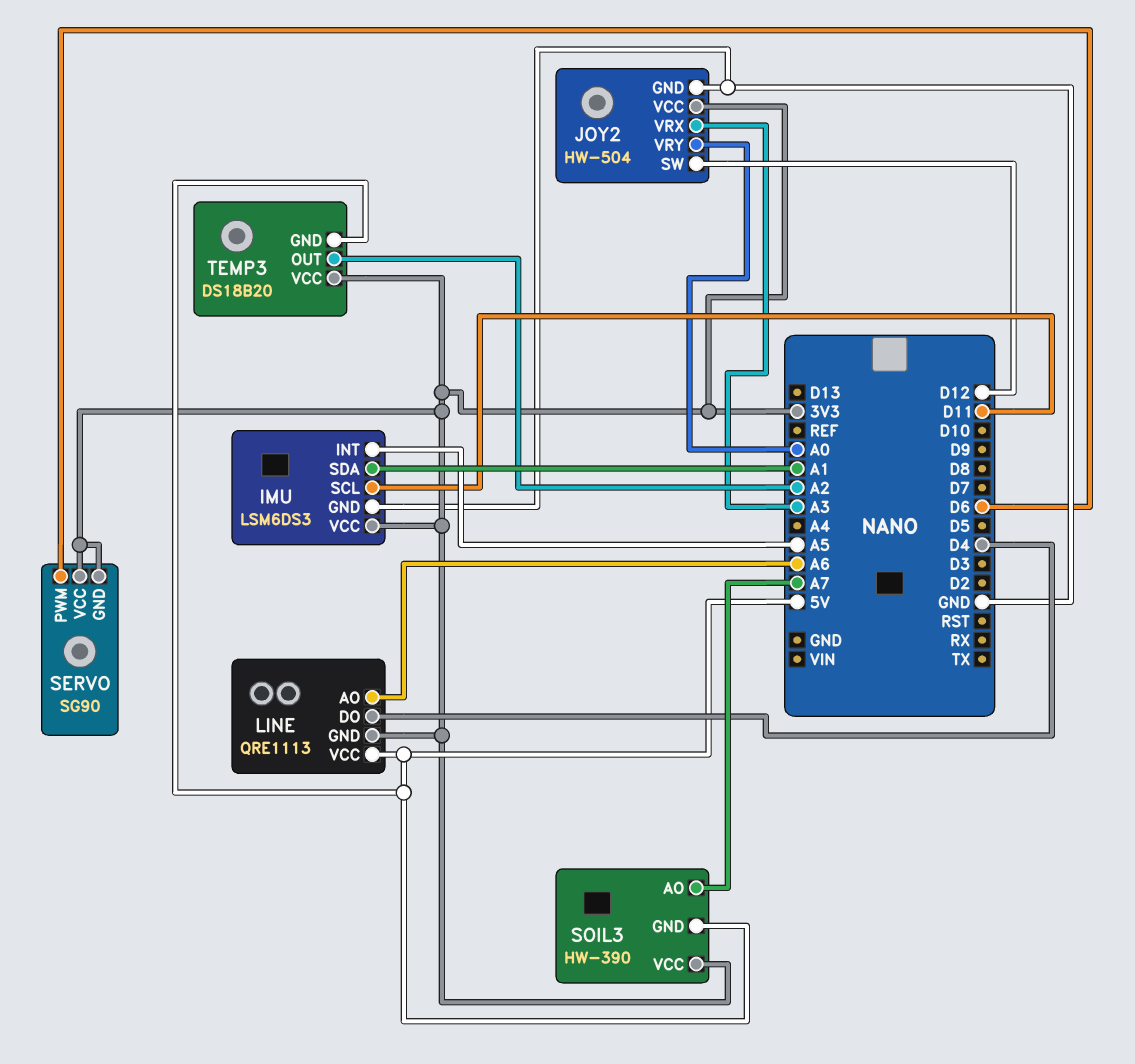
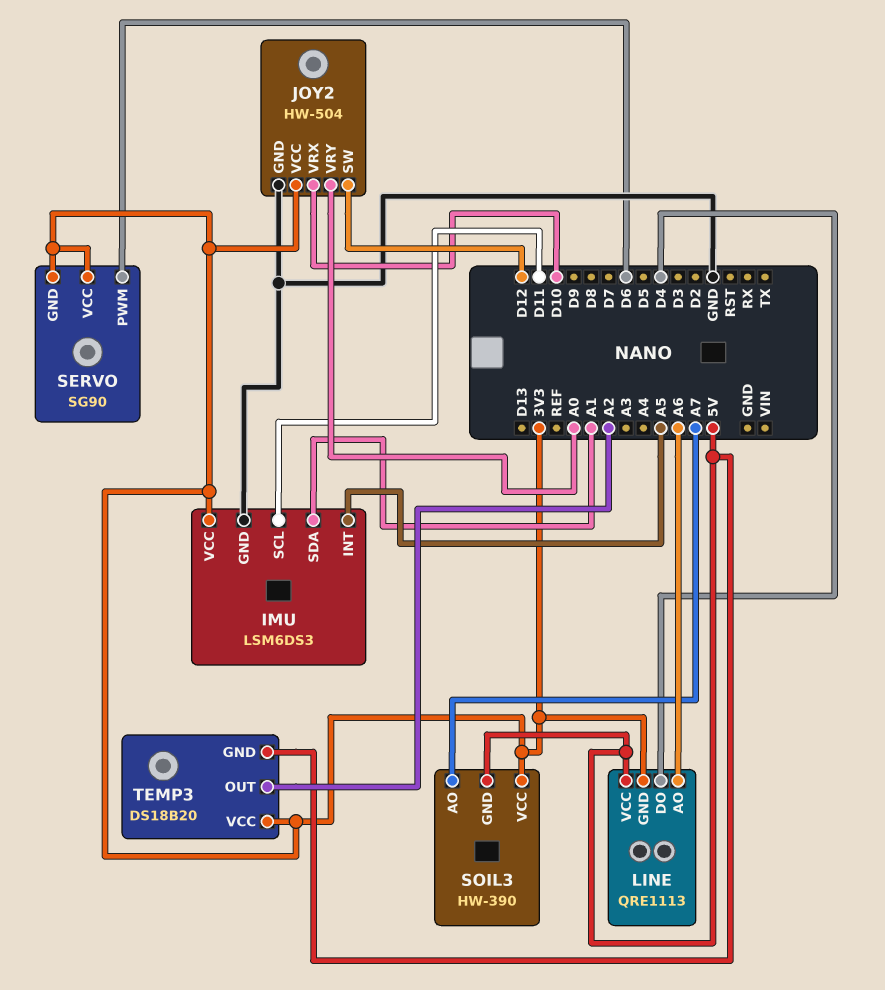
JOY2 pin VRX: A3 -> D10

